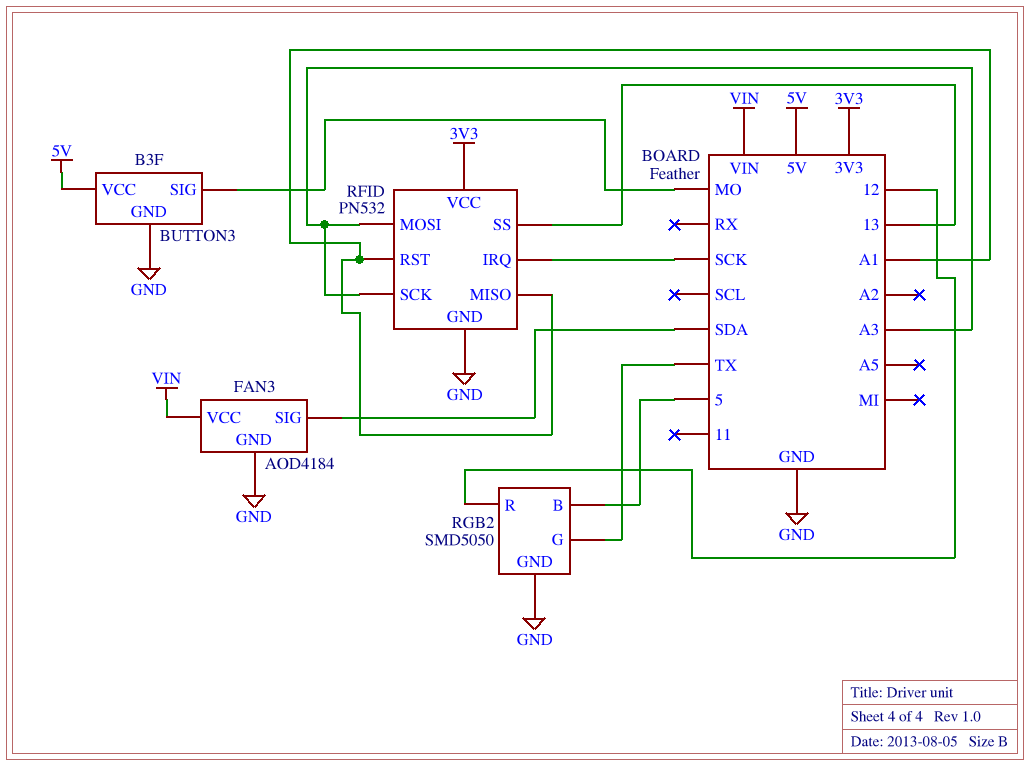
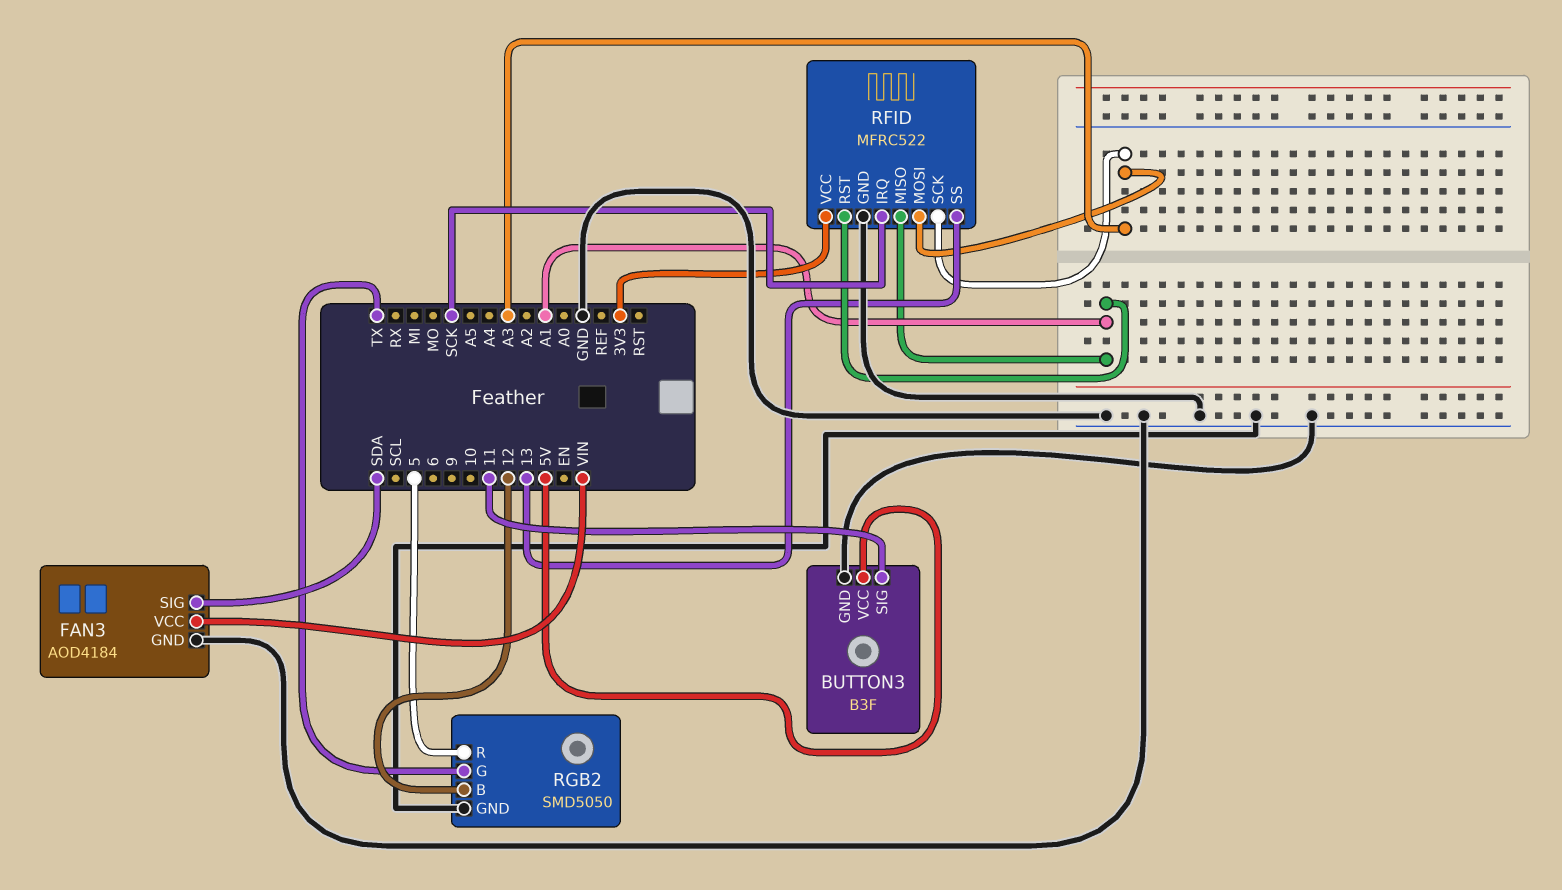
BUTTON3 pin SIG: MO -> 11
RFID: PN532 -> MFRC522
RGB2 pin B: 5 -> 12
RGB2 pin R: 12 -> 5

